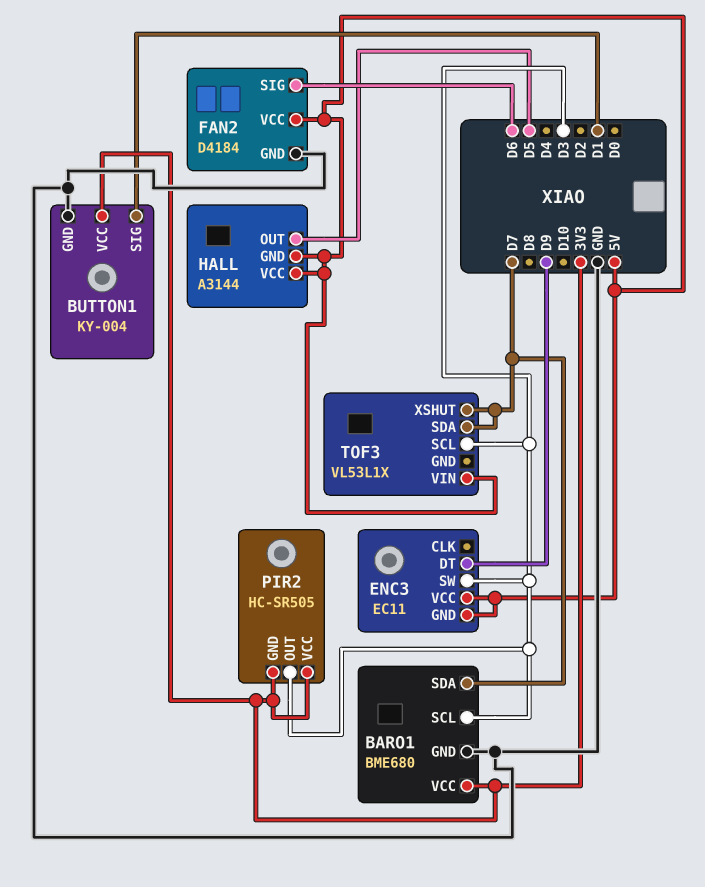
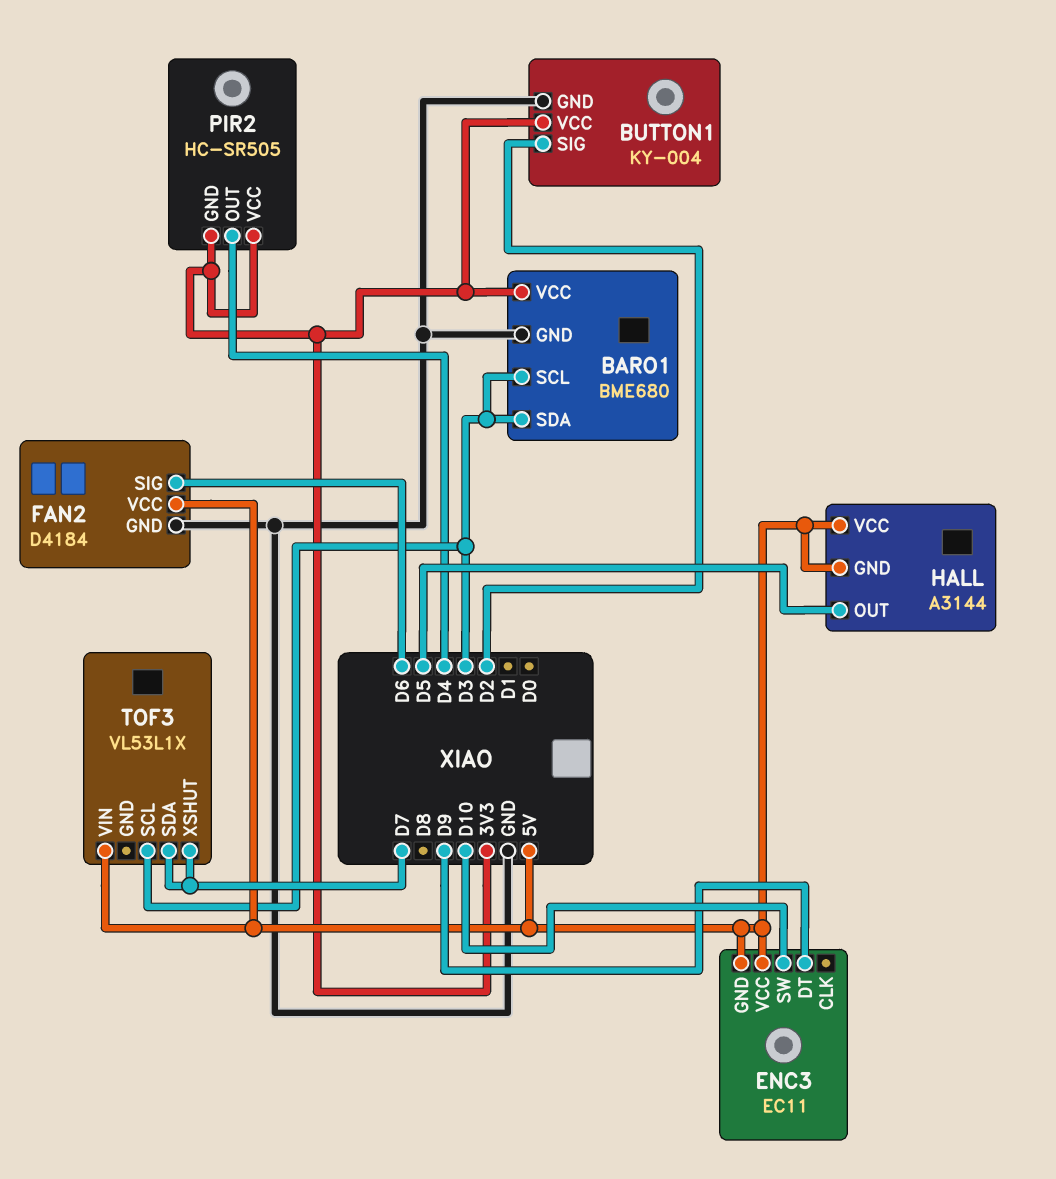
BARO1 pin SDA: D7 -> D3
BUTTON1 pin SIG: D1 -> D2
ENC3 pin SW: D3 -> D10
PIR2 pin OUT: D3 -> D4

